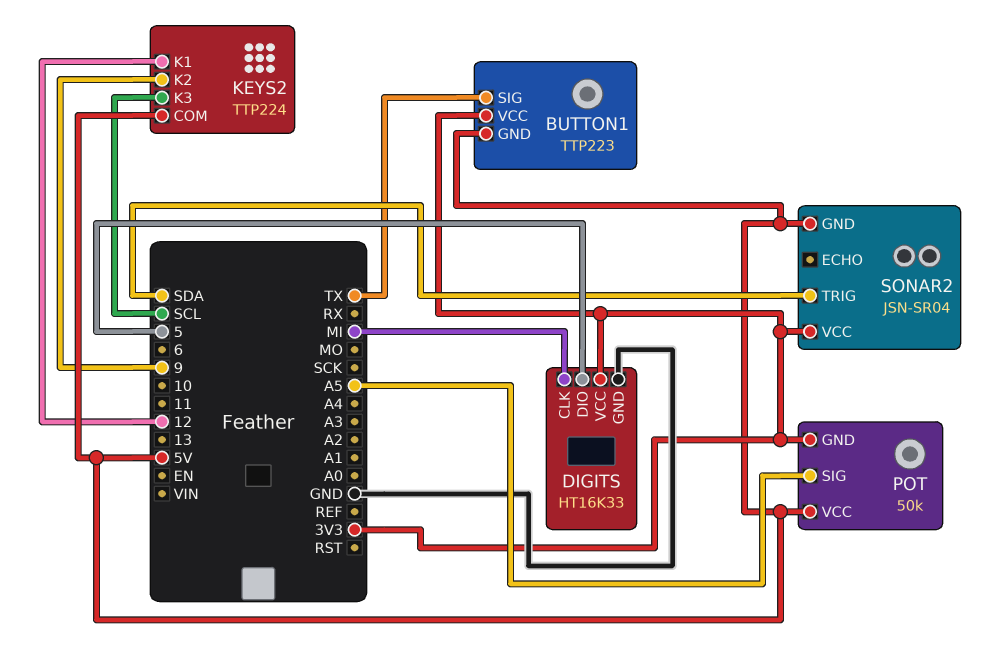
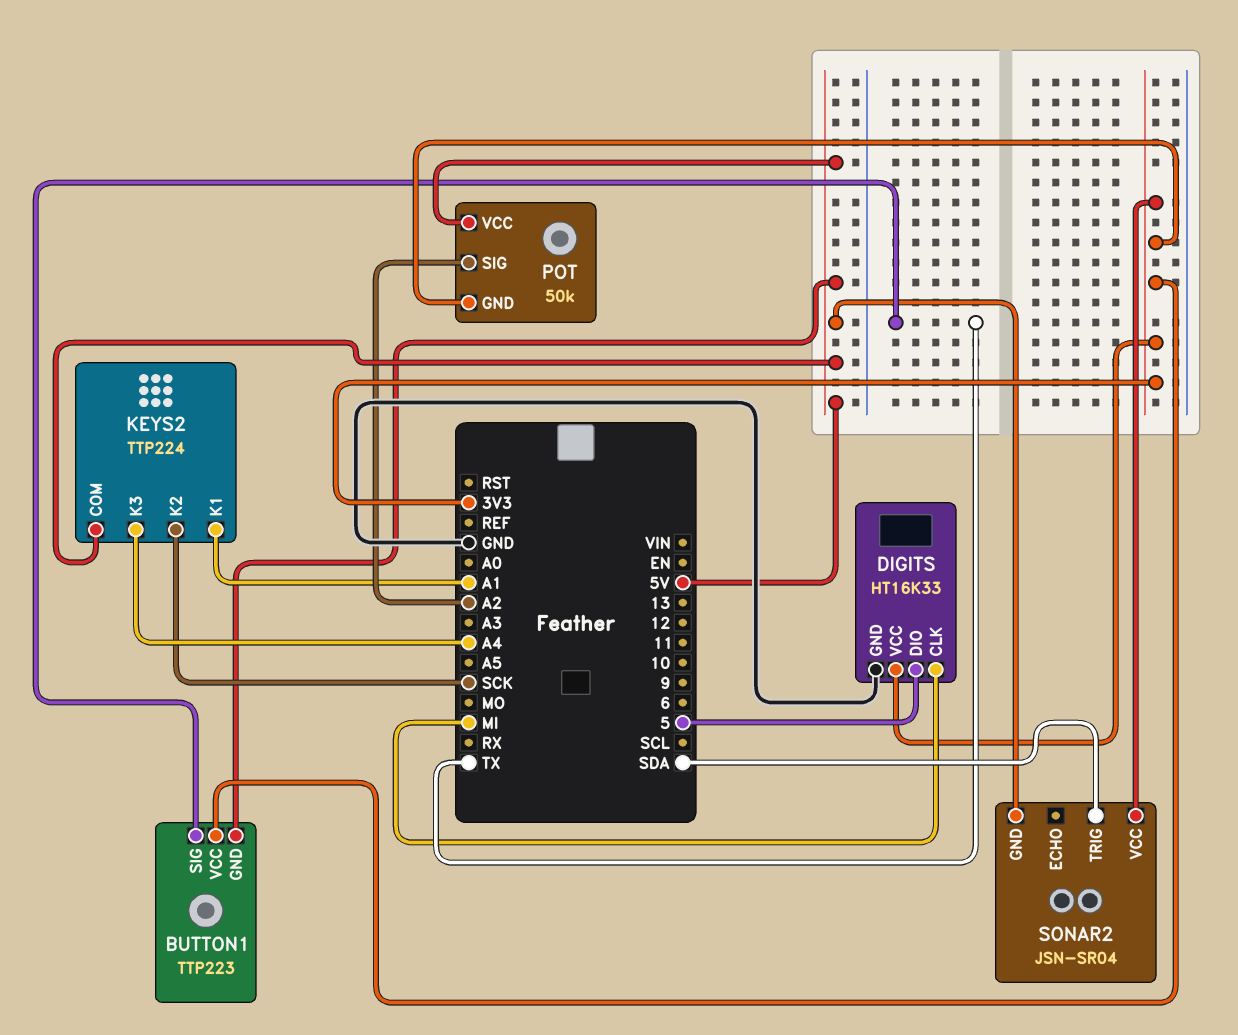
KEYS2 pin K1: 12 -> A1
KEYS2 pin K2: 9 -> SCK
KEYS2 pin K3: SCL -> A4
POT pin SIG: A5 -> A2

